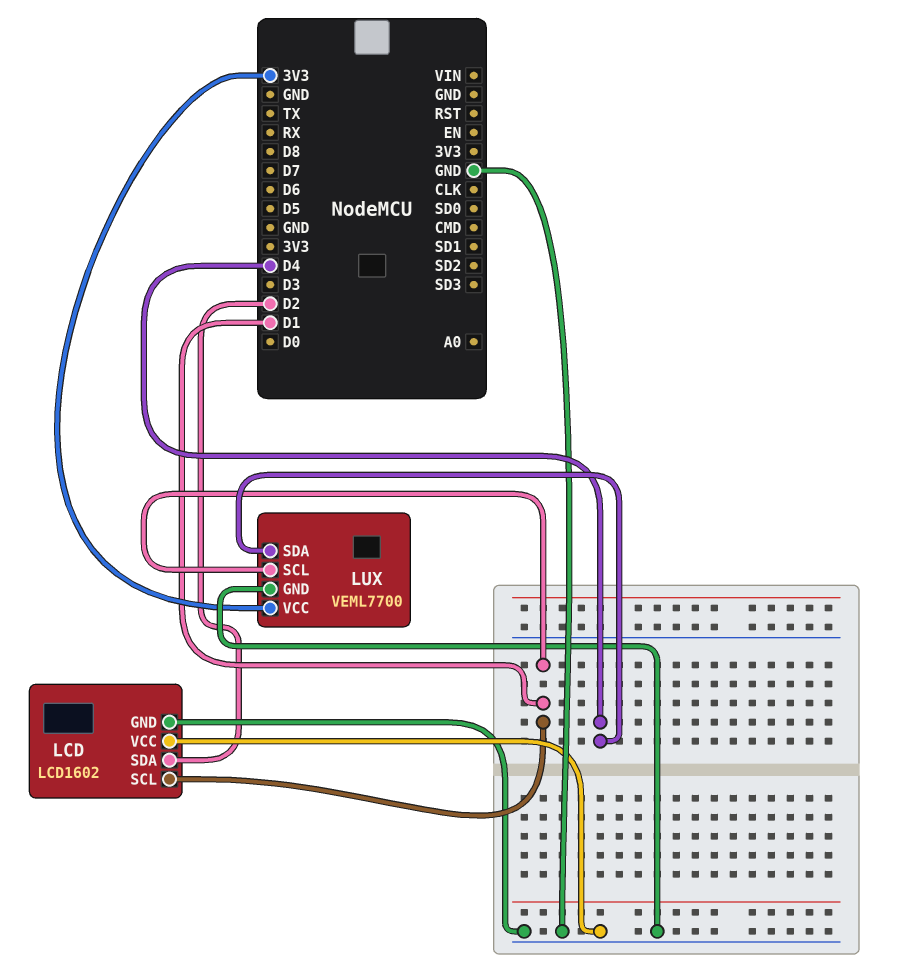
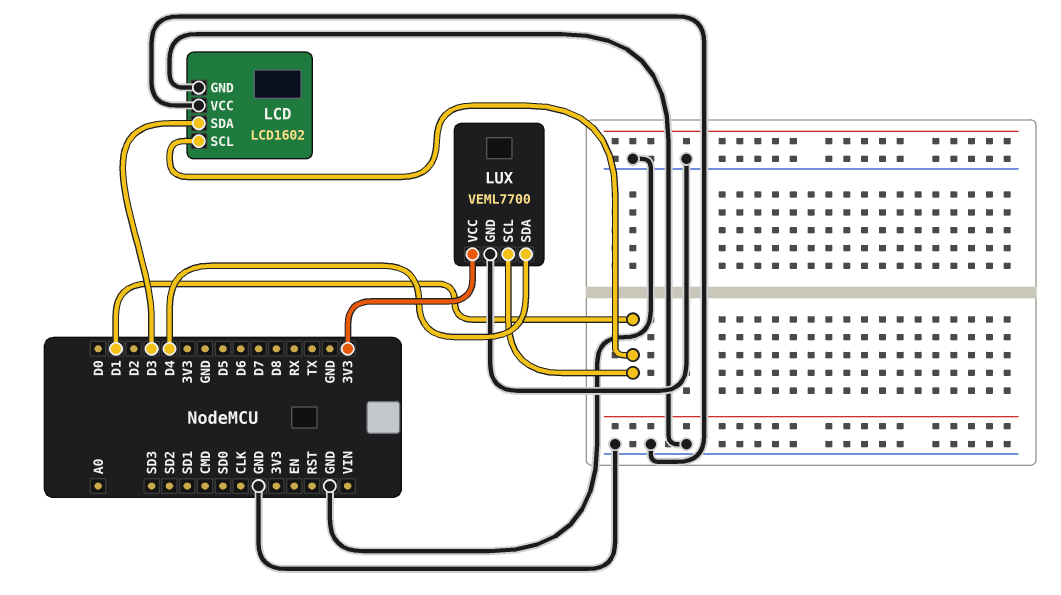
LCD pin SDA: D2 -> D3

